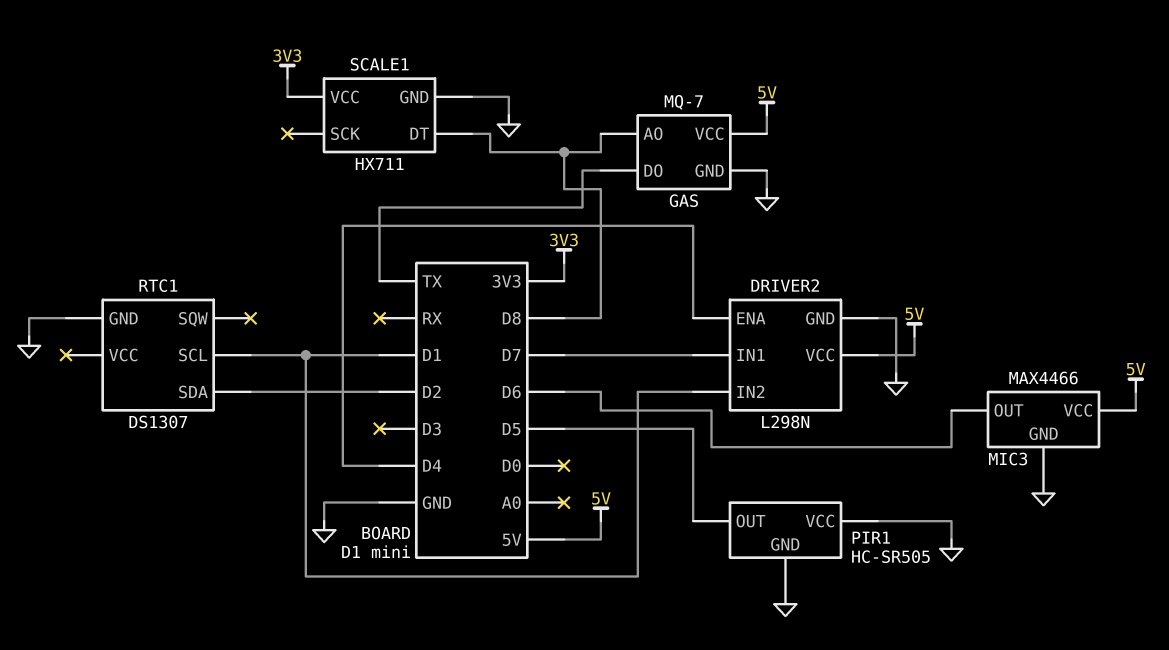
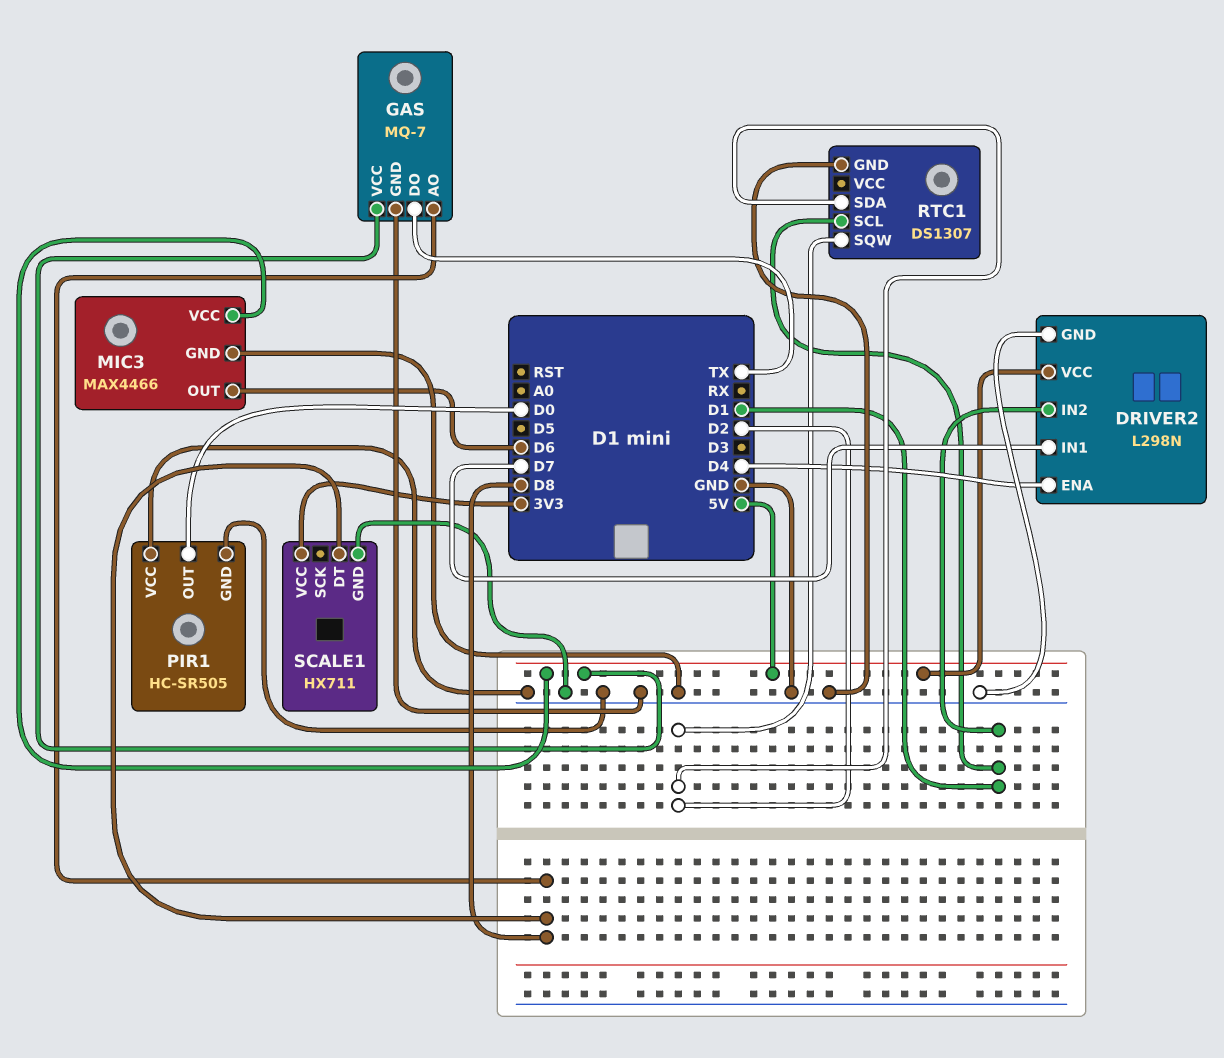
PIR1 pin OUT: D5 -> D0
RTC1 pin SQW: none -> D2

